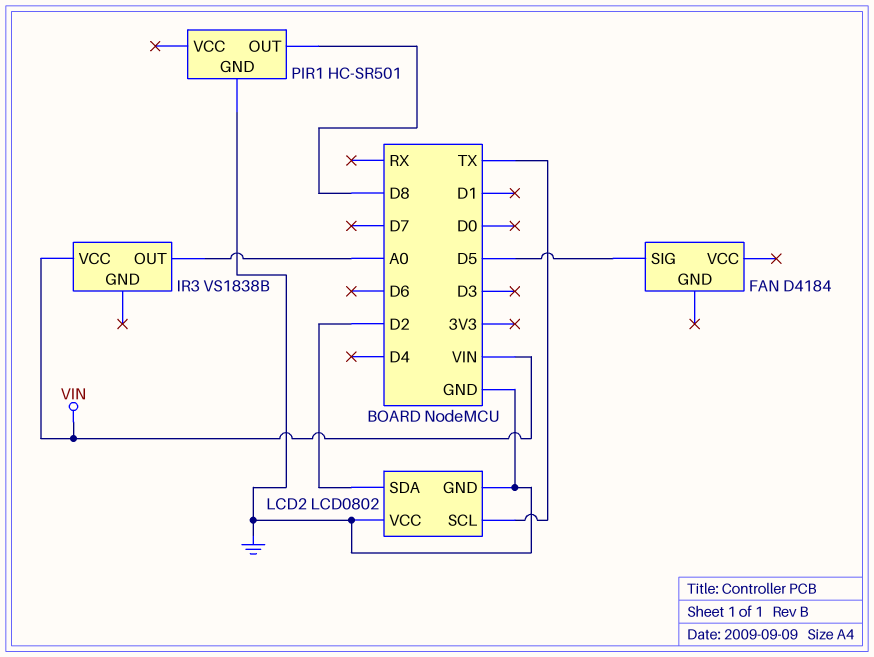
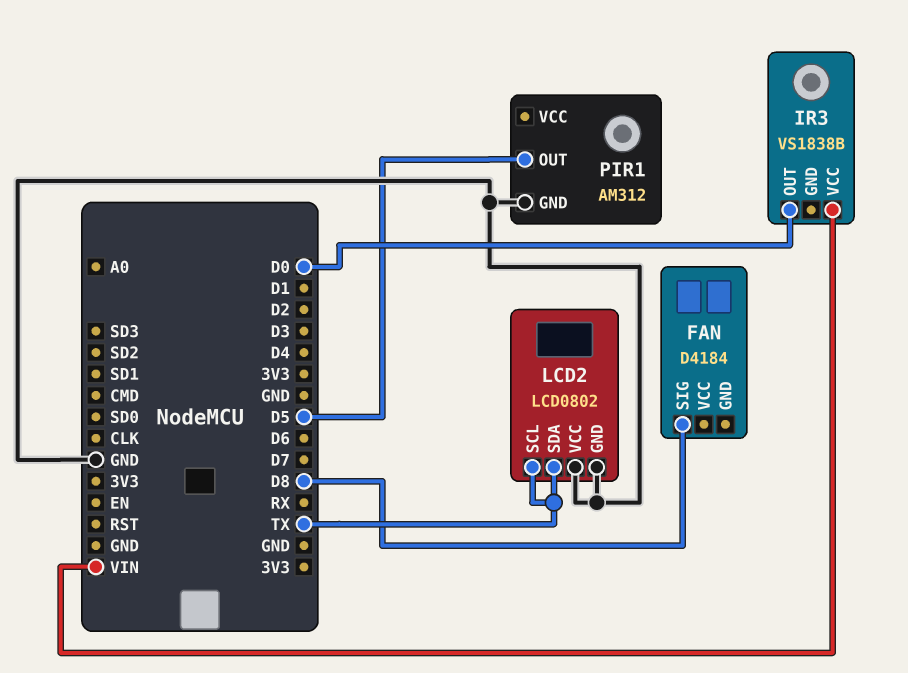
FAN pin SIG: D5 -> D8
IR3 pin OUT: A0 -> D0
LCD2 pin SDA: D2 -> TX
PIR1: HC-SR501 -> AM312
PIR1 pin OUT: D8 -> D5

